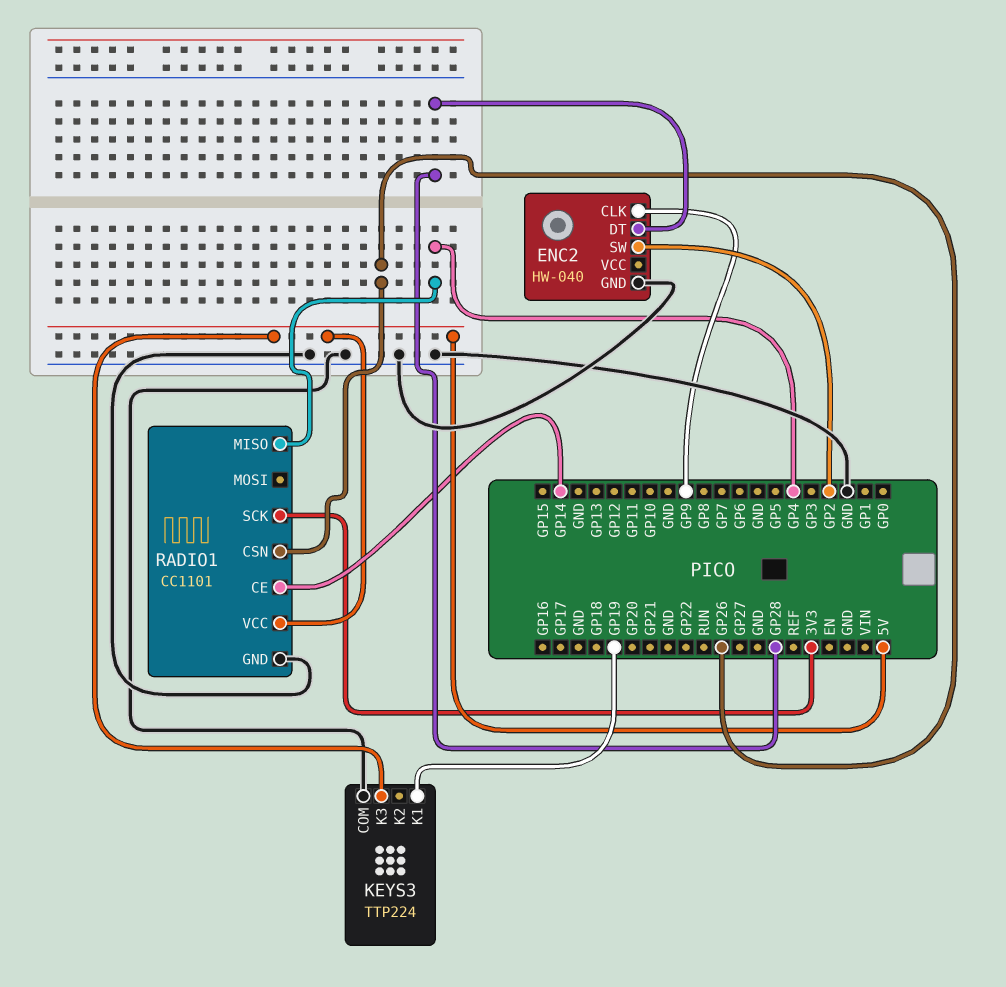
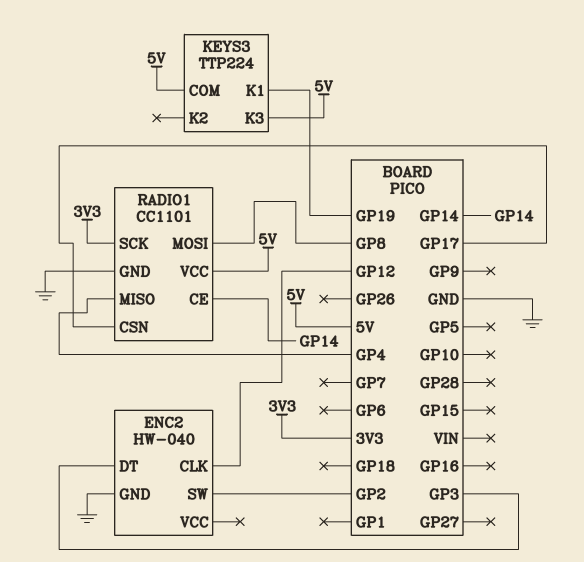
ENC2 pin CLK: GP9 -> GP12
ENC2 pin DT: GP28 -> GP3
KEYS3 pin COM: GND -> 5V
RADIO1 pin CSN: GP26 -> GP17
RADIO1 pin MOSI: none -> GP8

